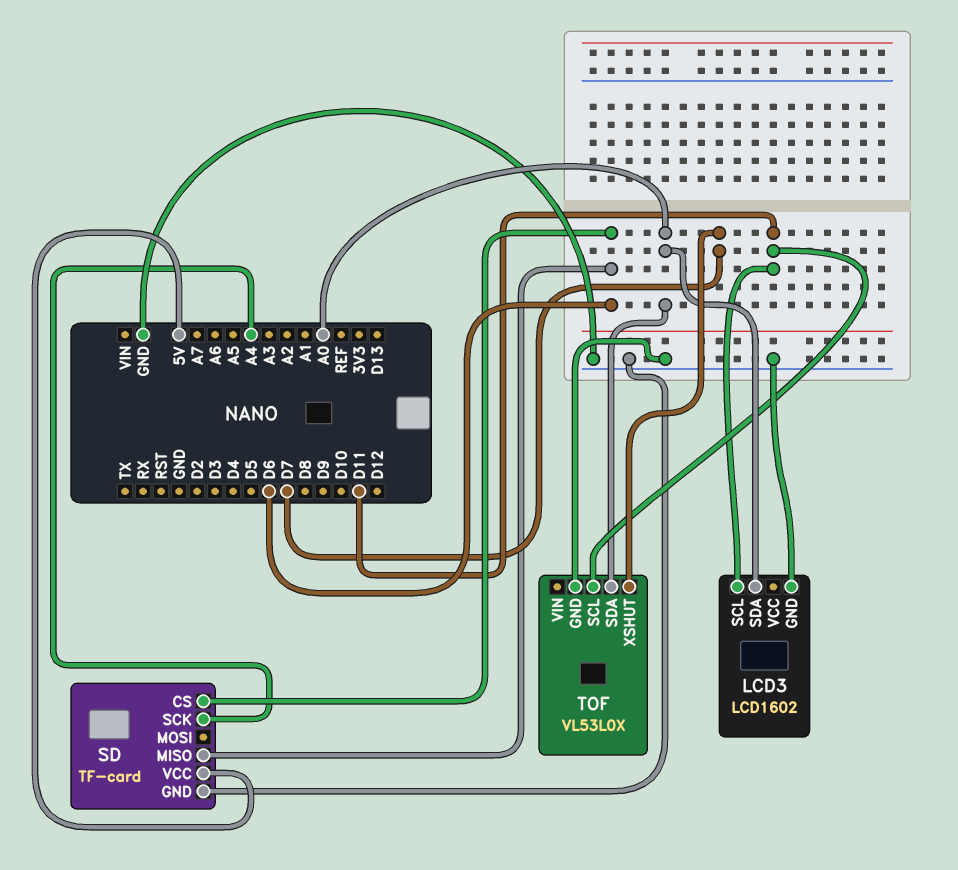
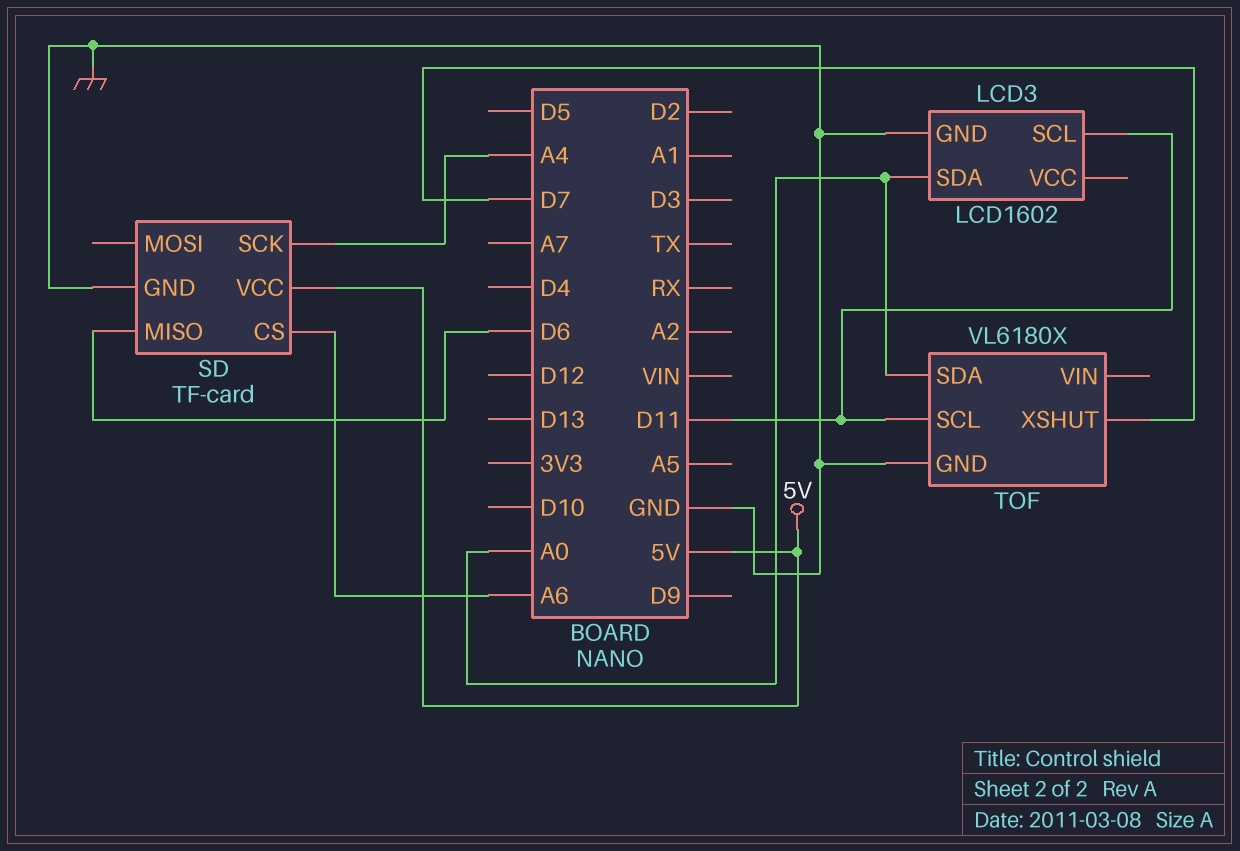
SD pin CS: D6 -> A6
TOF: VL53L0X -> VL6180X

